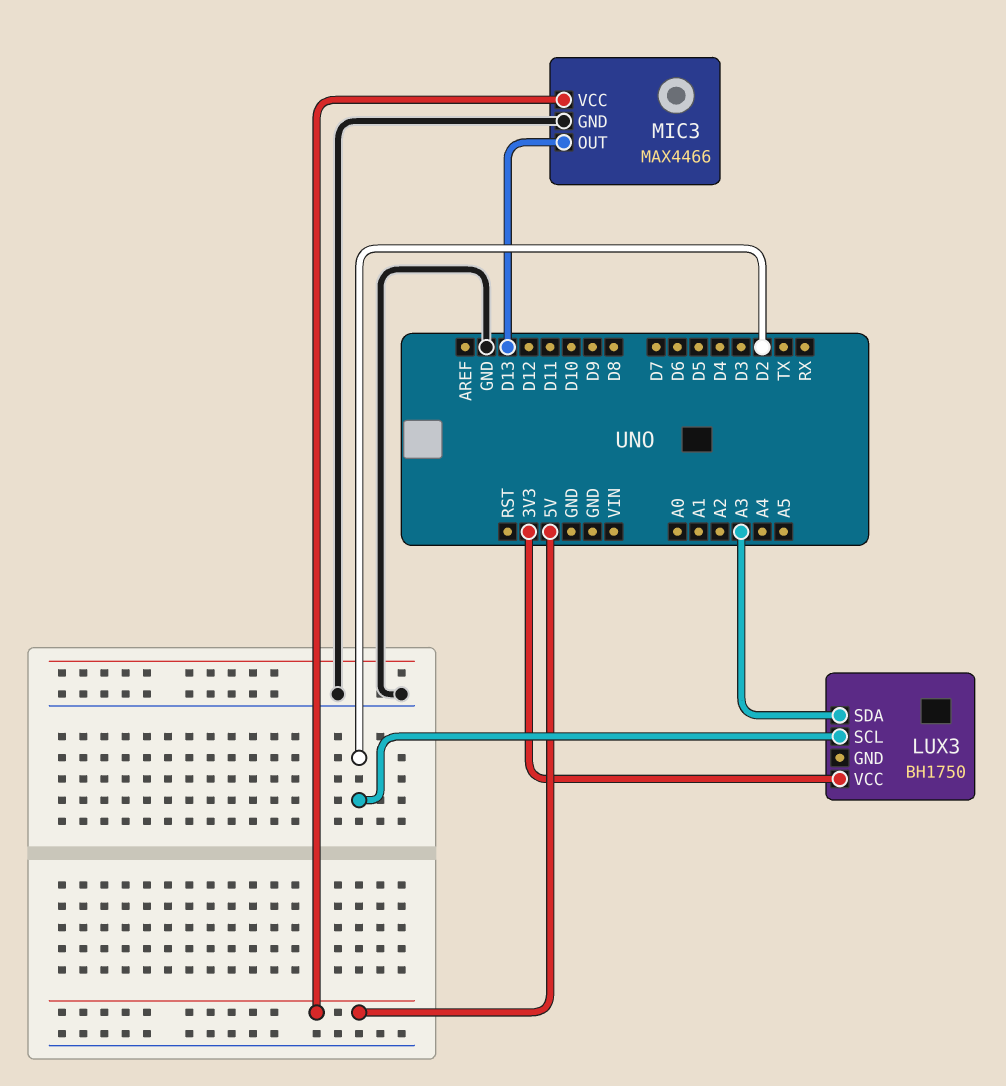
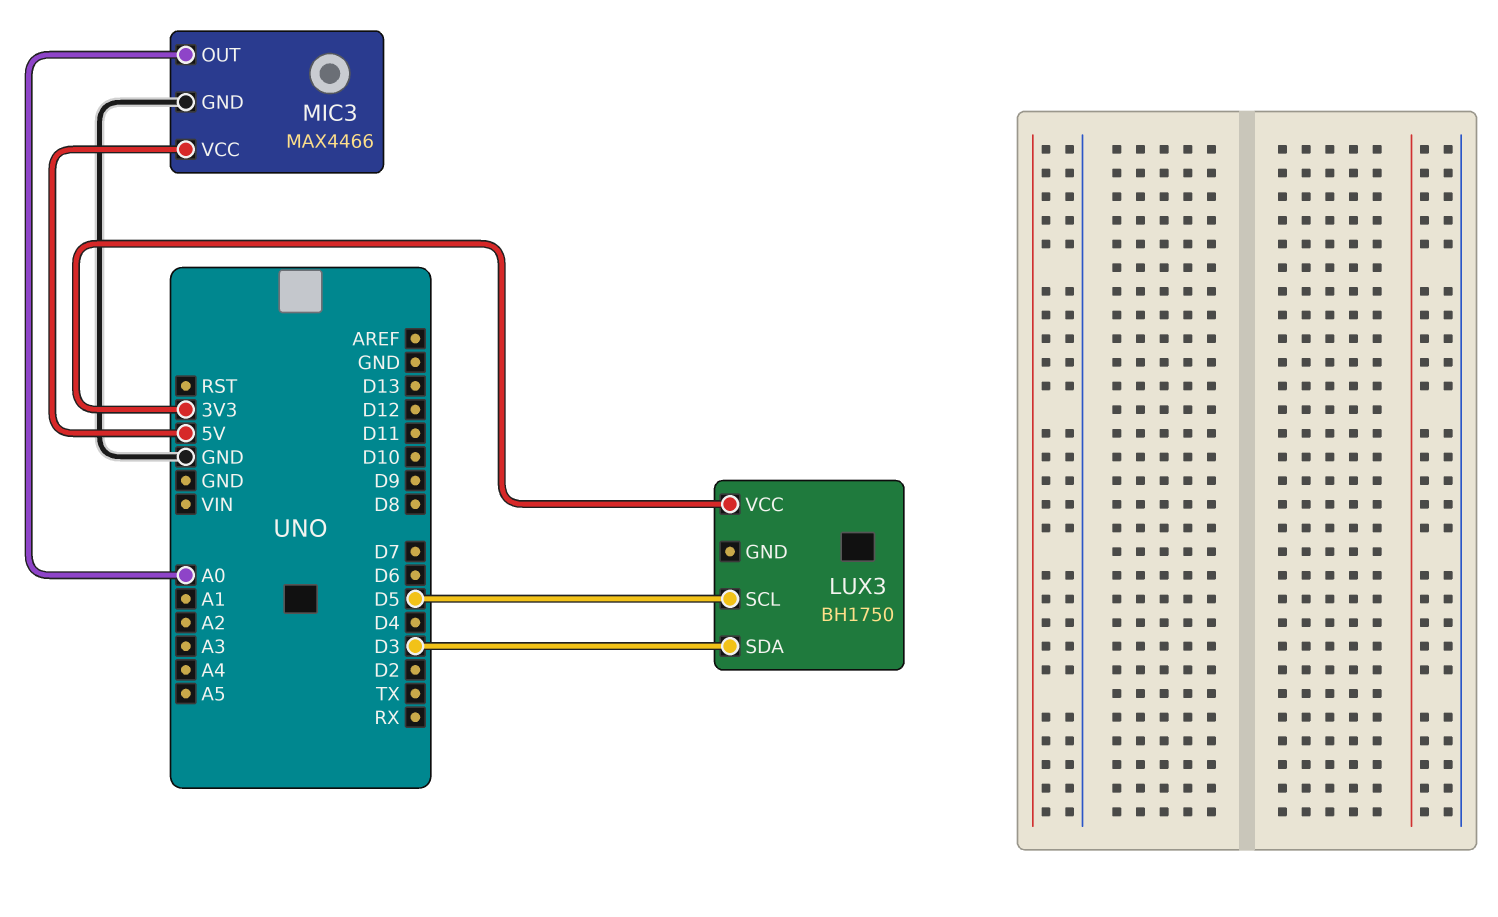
LUX3 pin SCL: D2 -> D5
LUX3 pin SDA: A3 -> D3
MIC3 pin OUT: D13 -> A0

